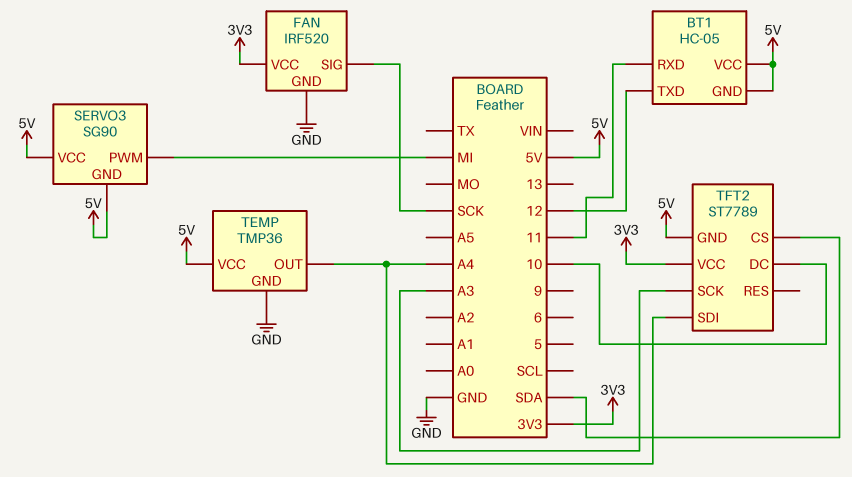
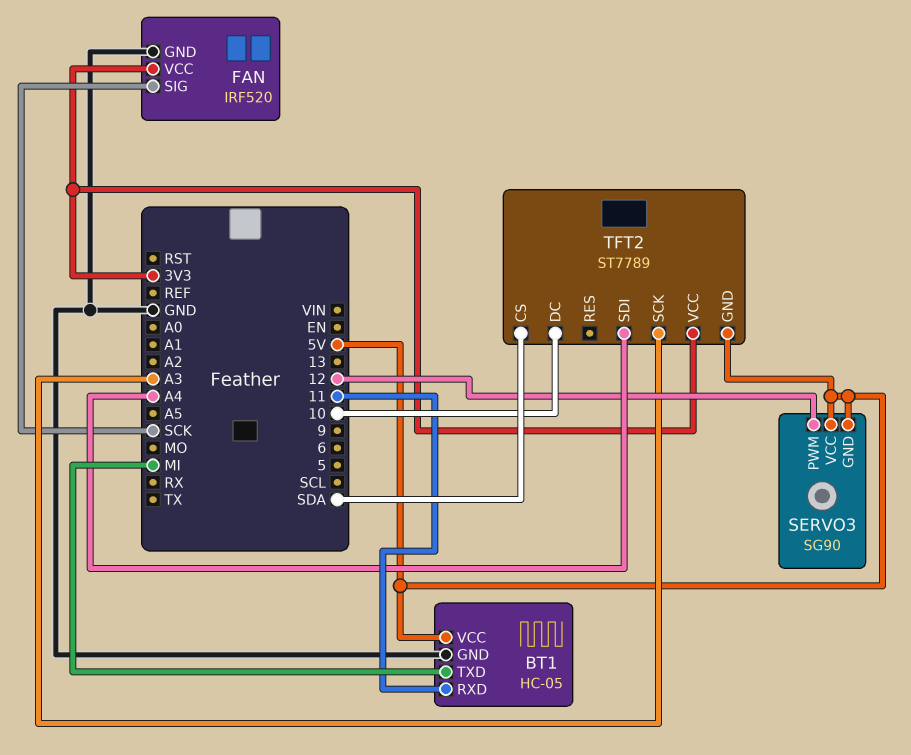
BT1 pin GND: 5V -> GND
BT1 pin TXD: 12 -> MI
SERVO3 pin PWM: MI -> 12
TEMP: TMP36 -> none
TEMP pin GND: GND -> none
TEMP pin OUT: A4 -> none
TEMP pin VCC: 5V -> none

